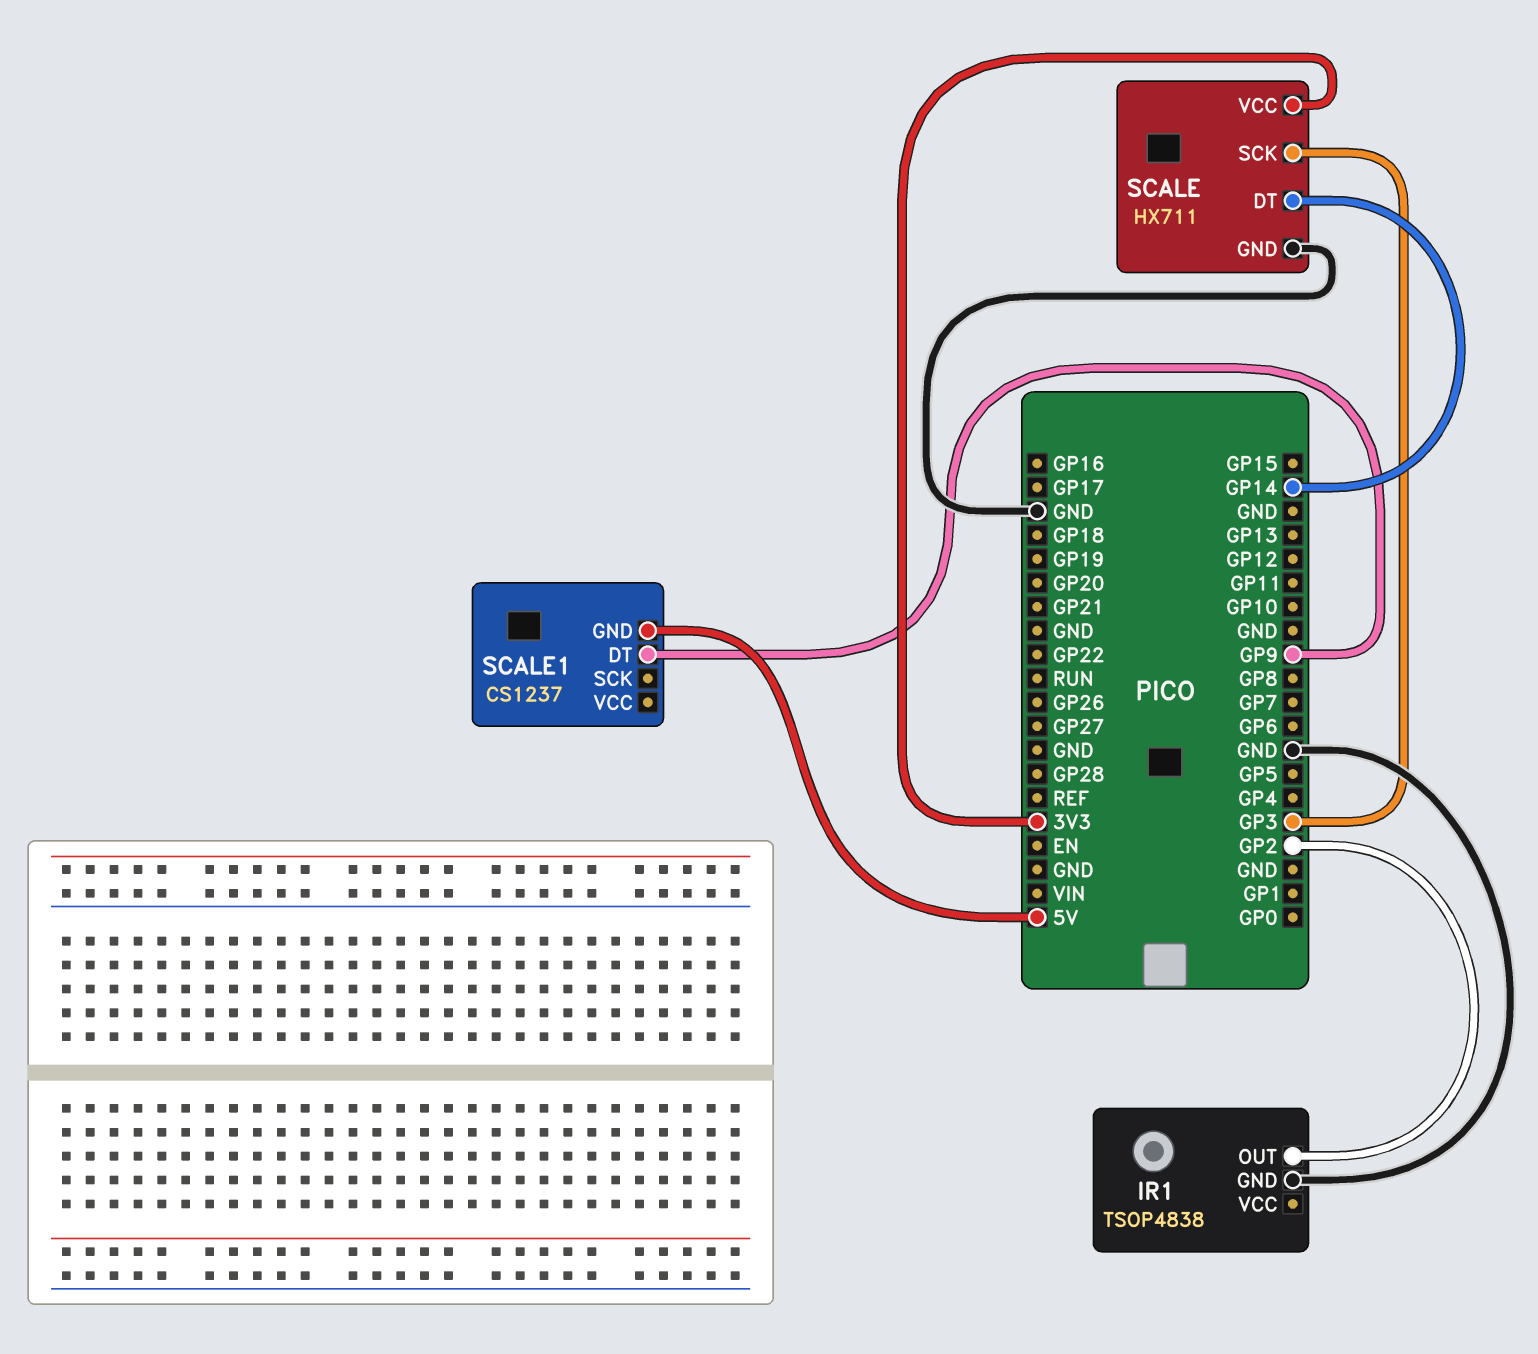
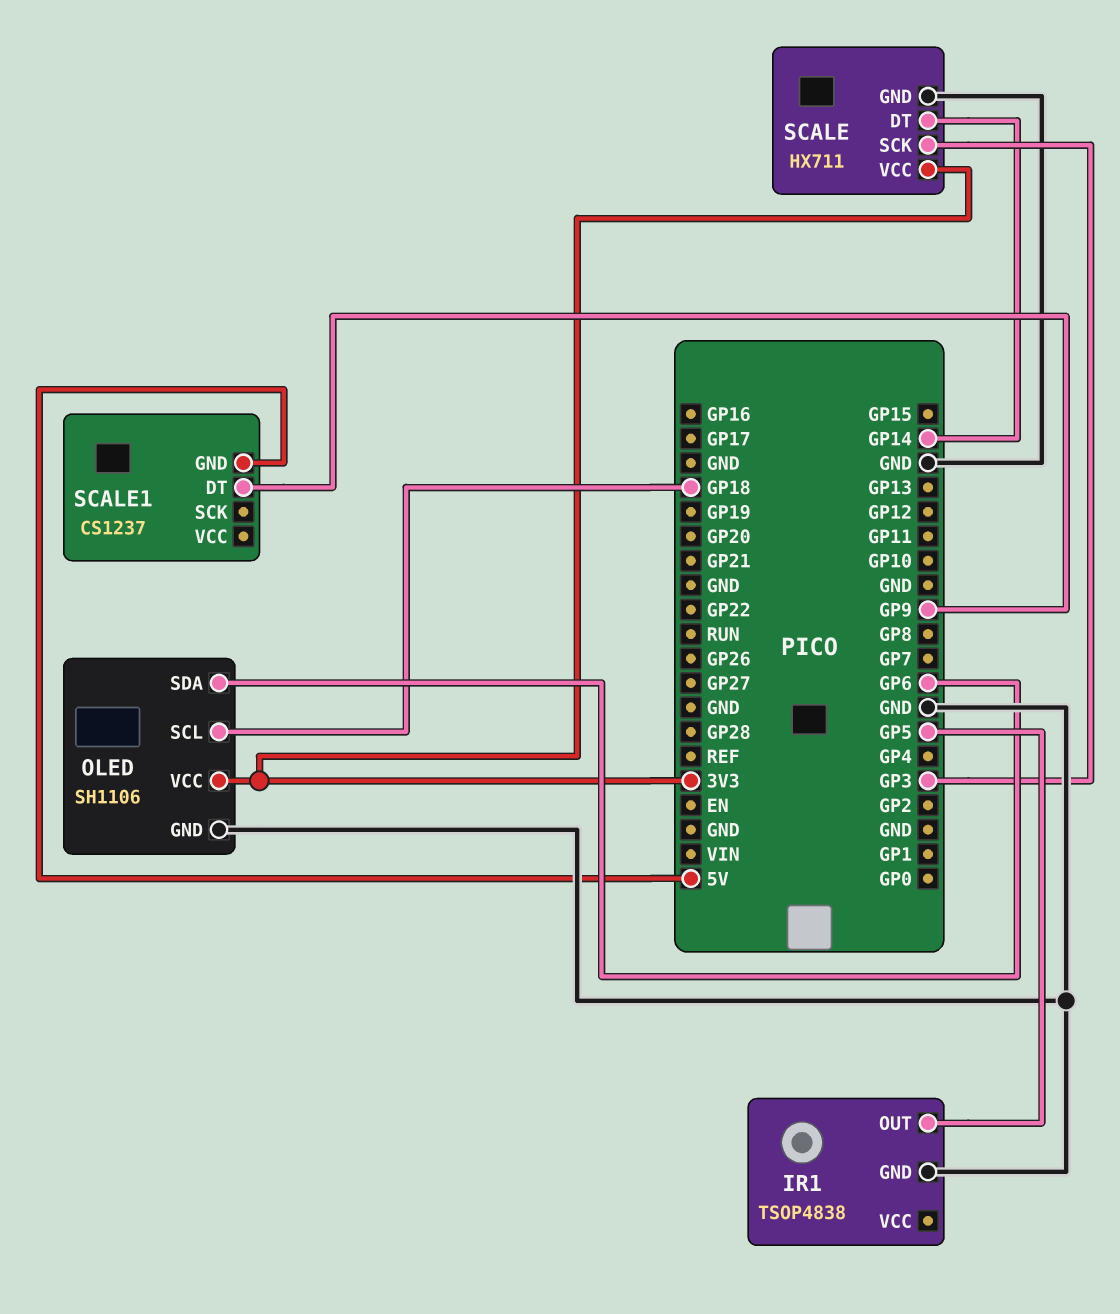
IR1 pin OUT: GP2 -> GP5
OLED: none -> SH1106
OLED pin GND: none -> GND
OLED pin SCL: none -> GP18
OLED pin SDA: none -> GP6
OLED pin VCC: none -> 3V3

